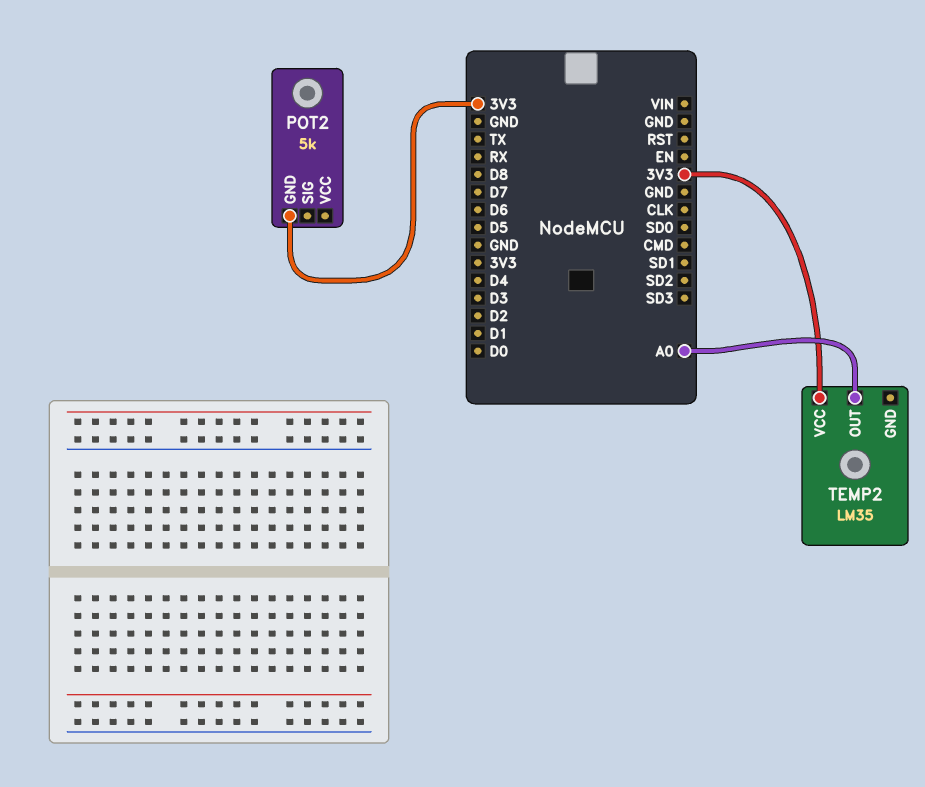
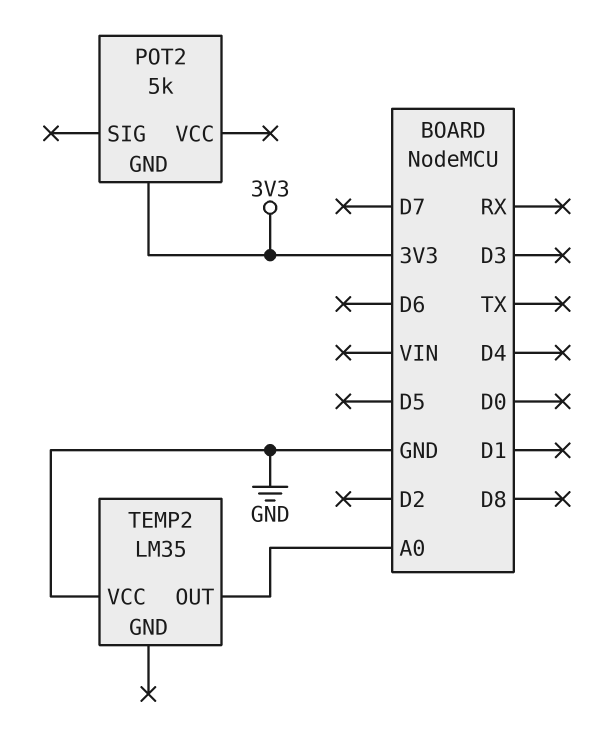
TEMP2 pin VCC: 3V3 -> GND

